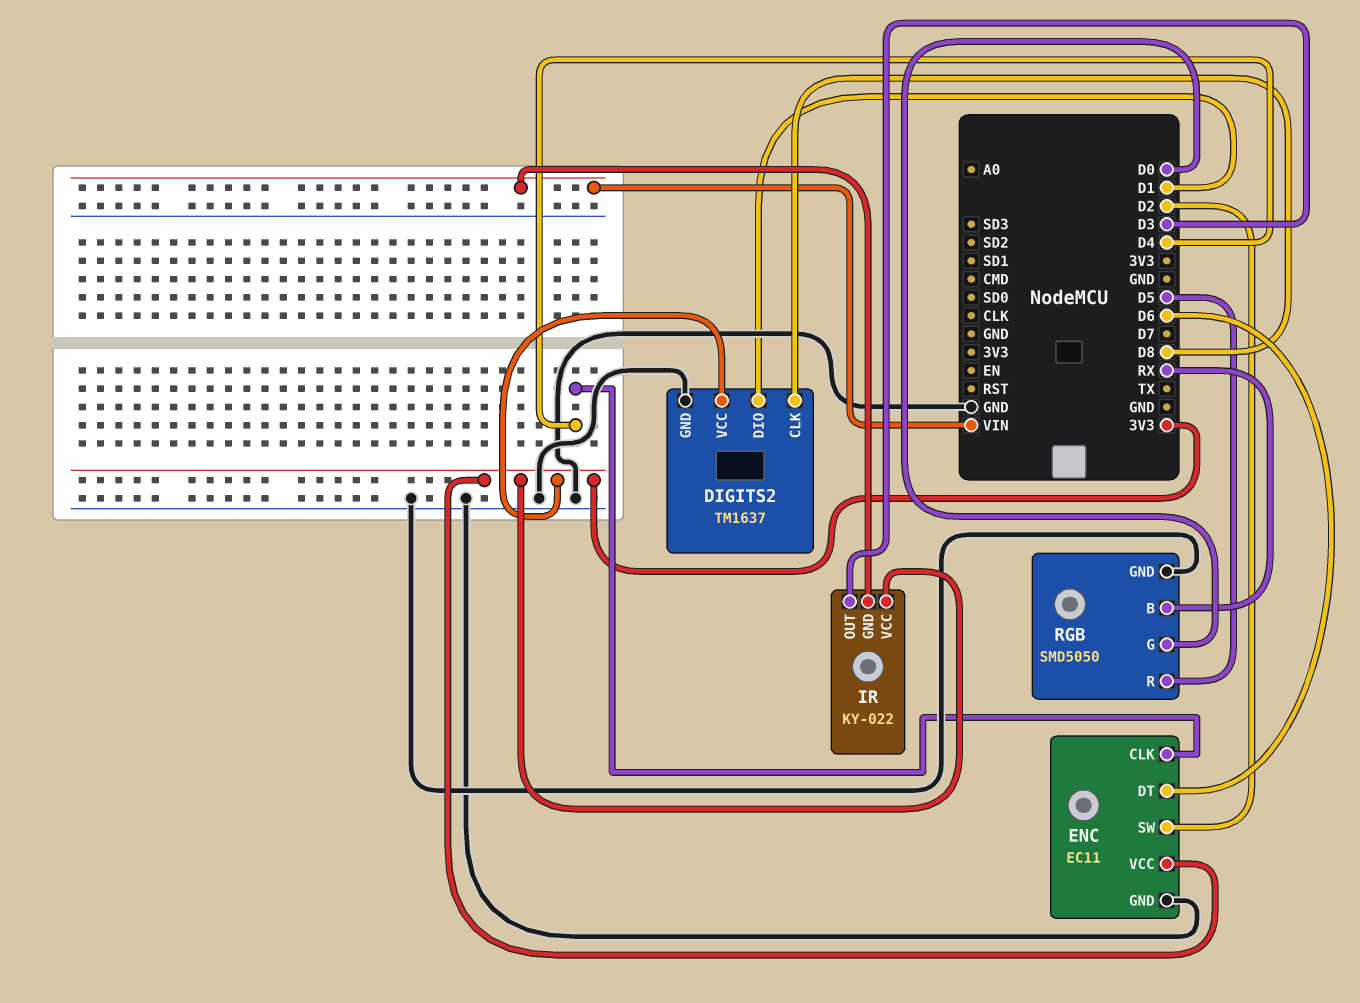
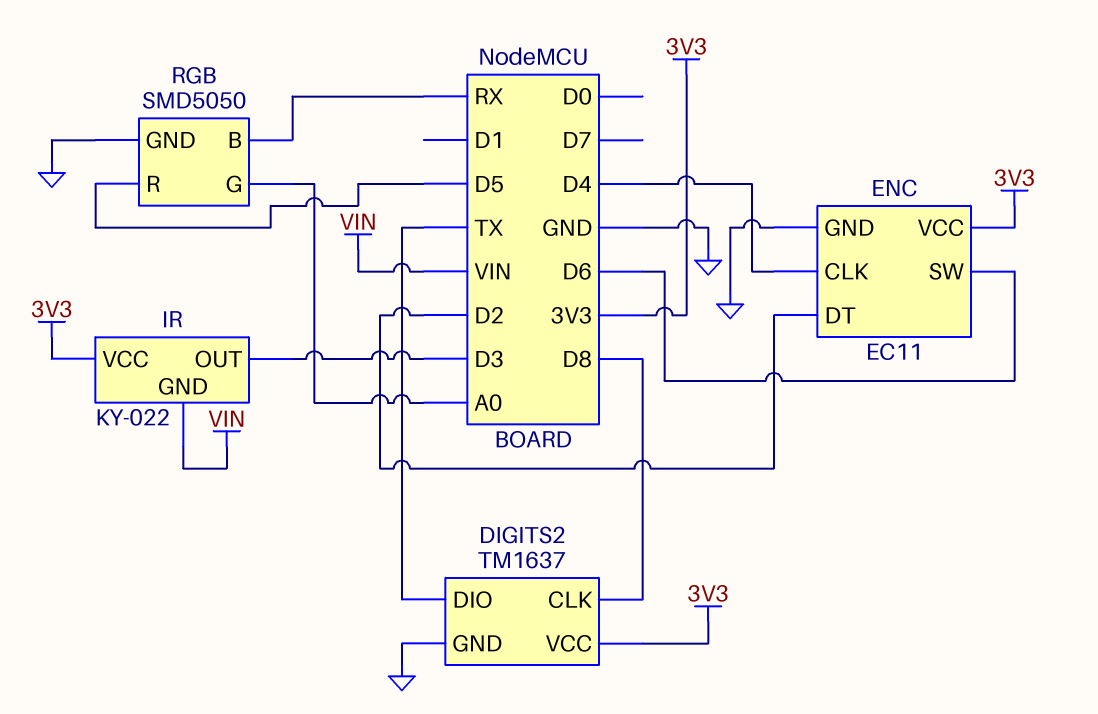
DIGITS2 pin DIO: D1 -> TX
ENC pin DT: D6 -> D2
ENC pin SW: D2 -> D6
RGB pin G: D0 -> A0

